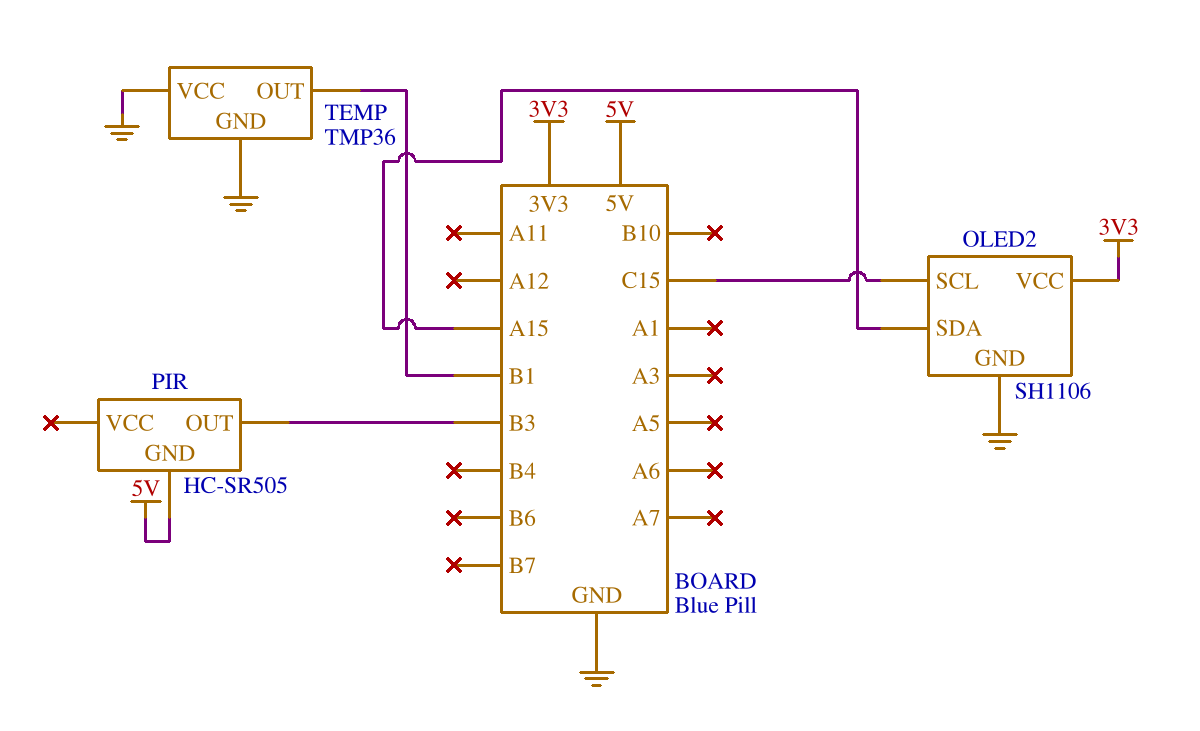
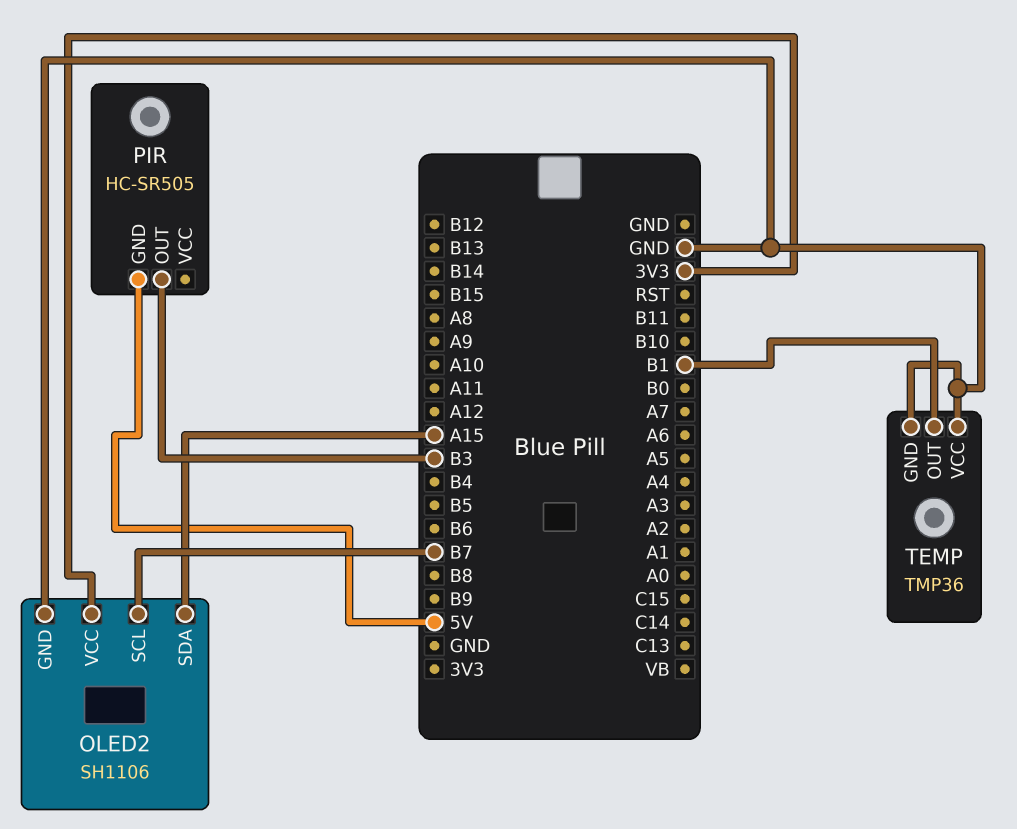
OLED2 pin SCL: C15 -> B7

